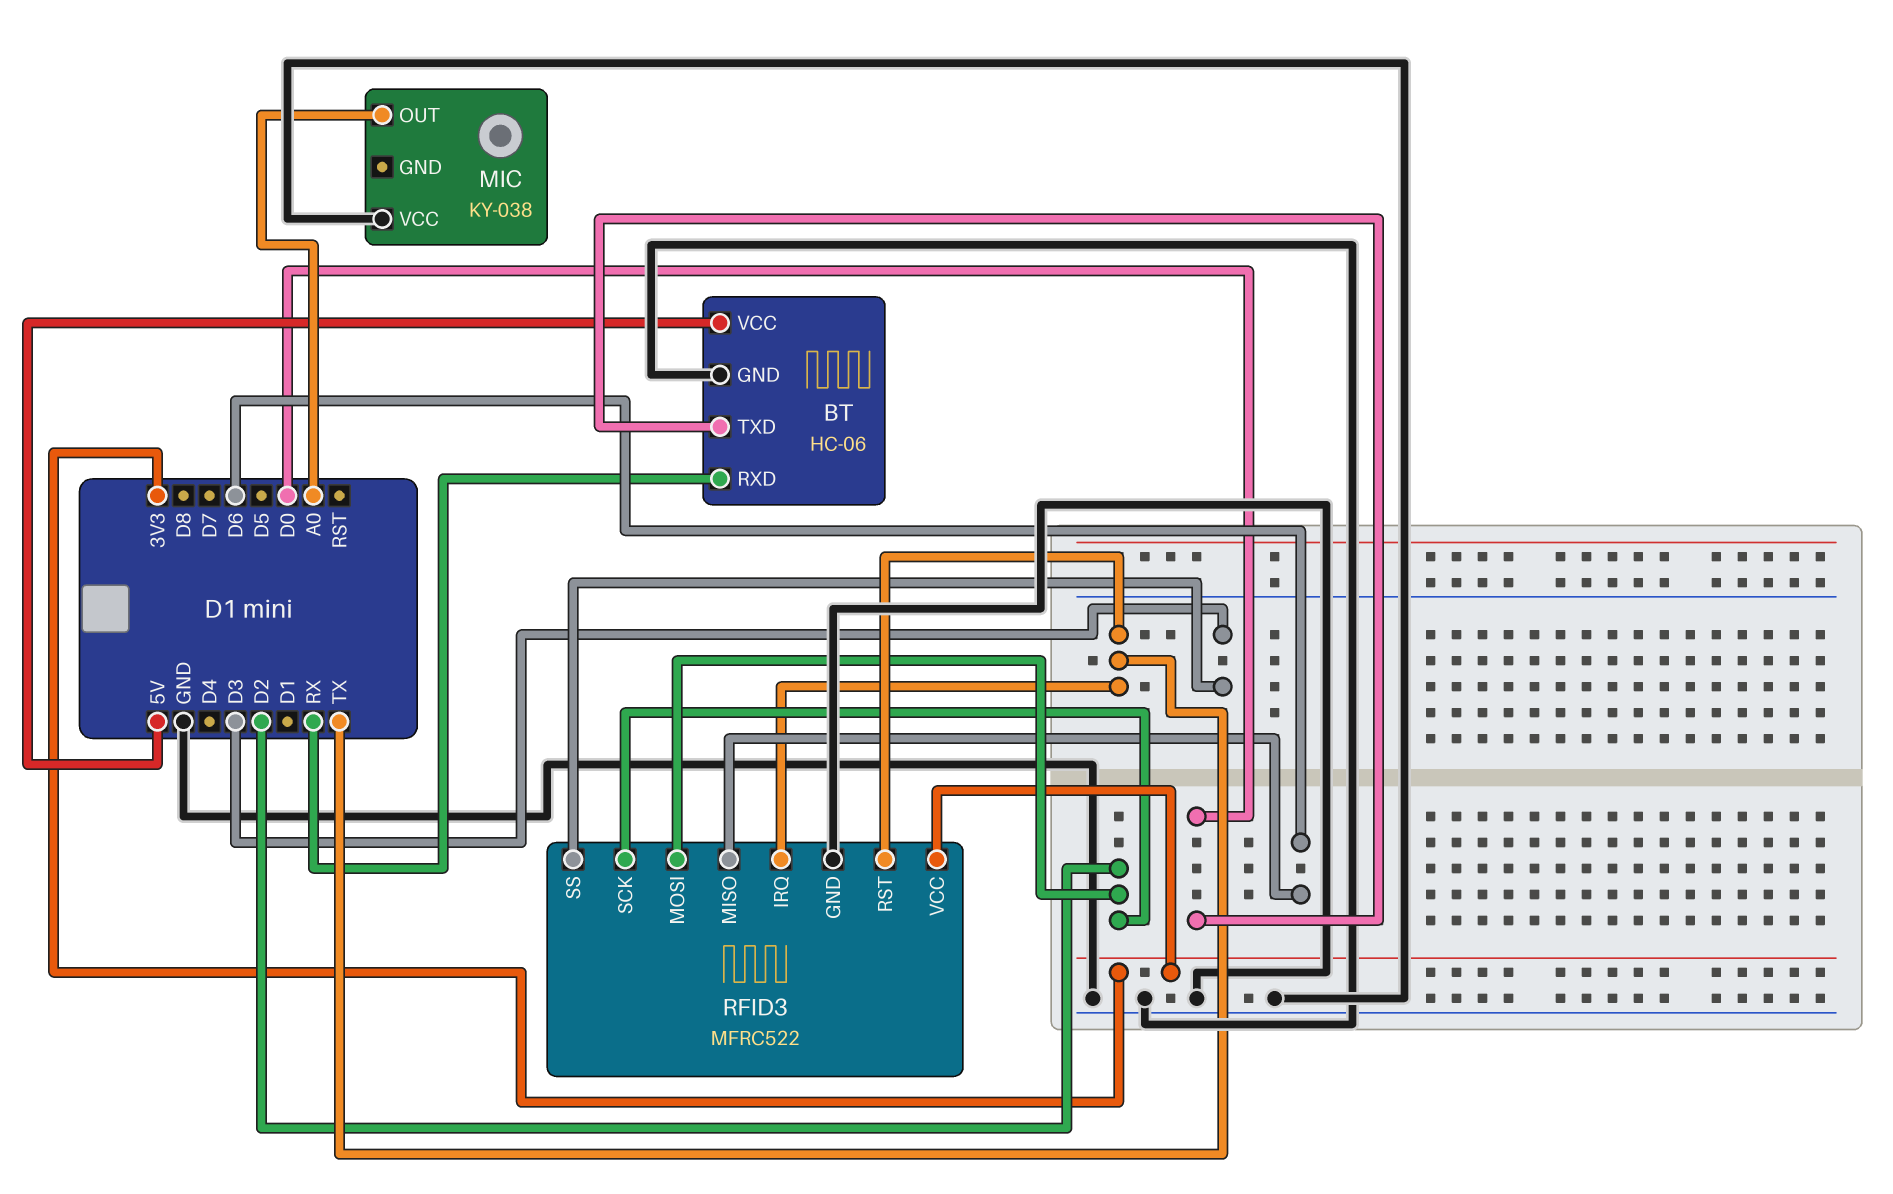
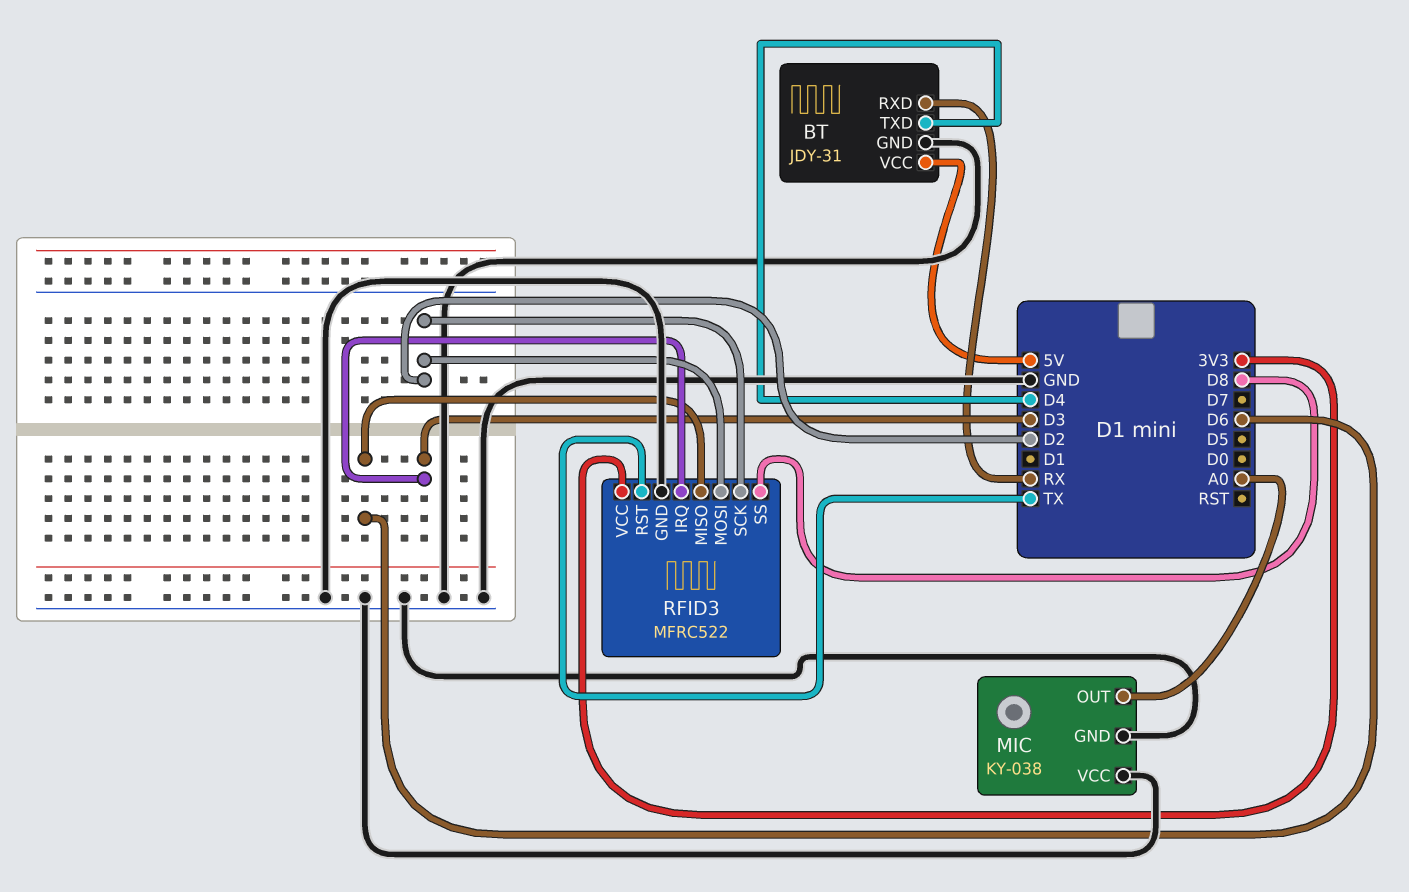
BT: HC-06 -> JDY-31
BT pin TXD: D0 -> D4
MIC pin GND: none -> GND
RFID3 pin IRQ: TX -> D3
RFID3 pin SS: D3 -> D8

